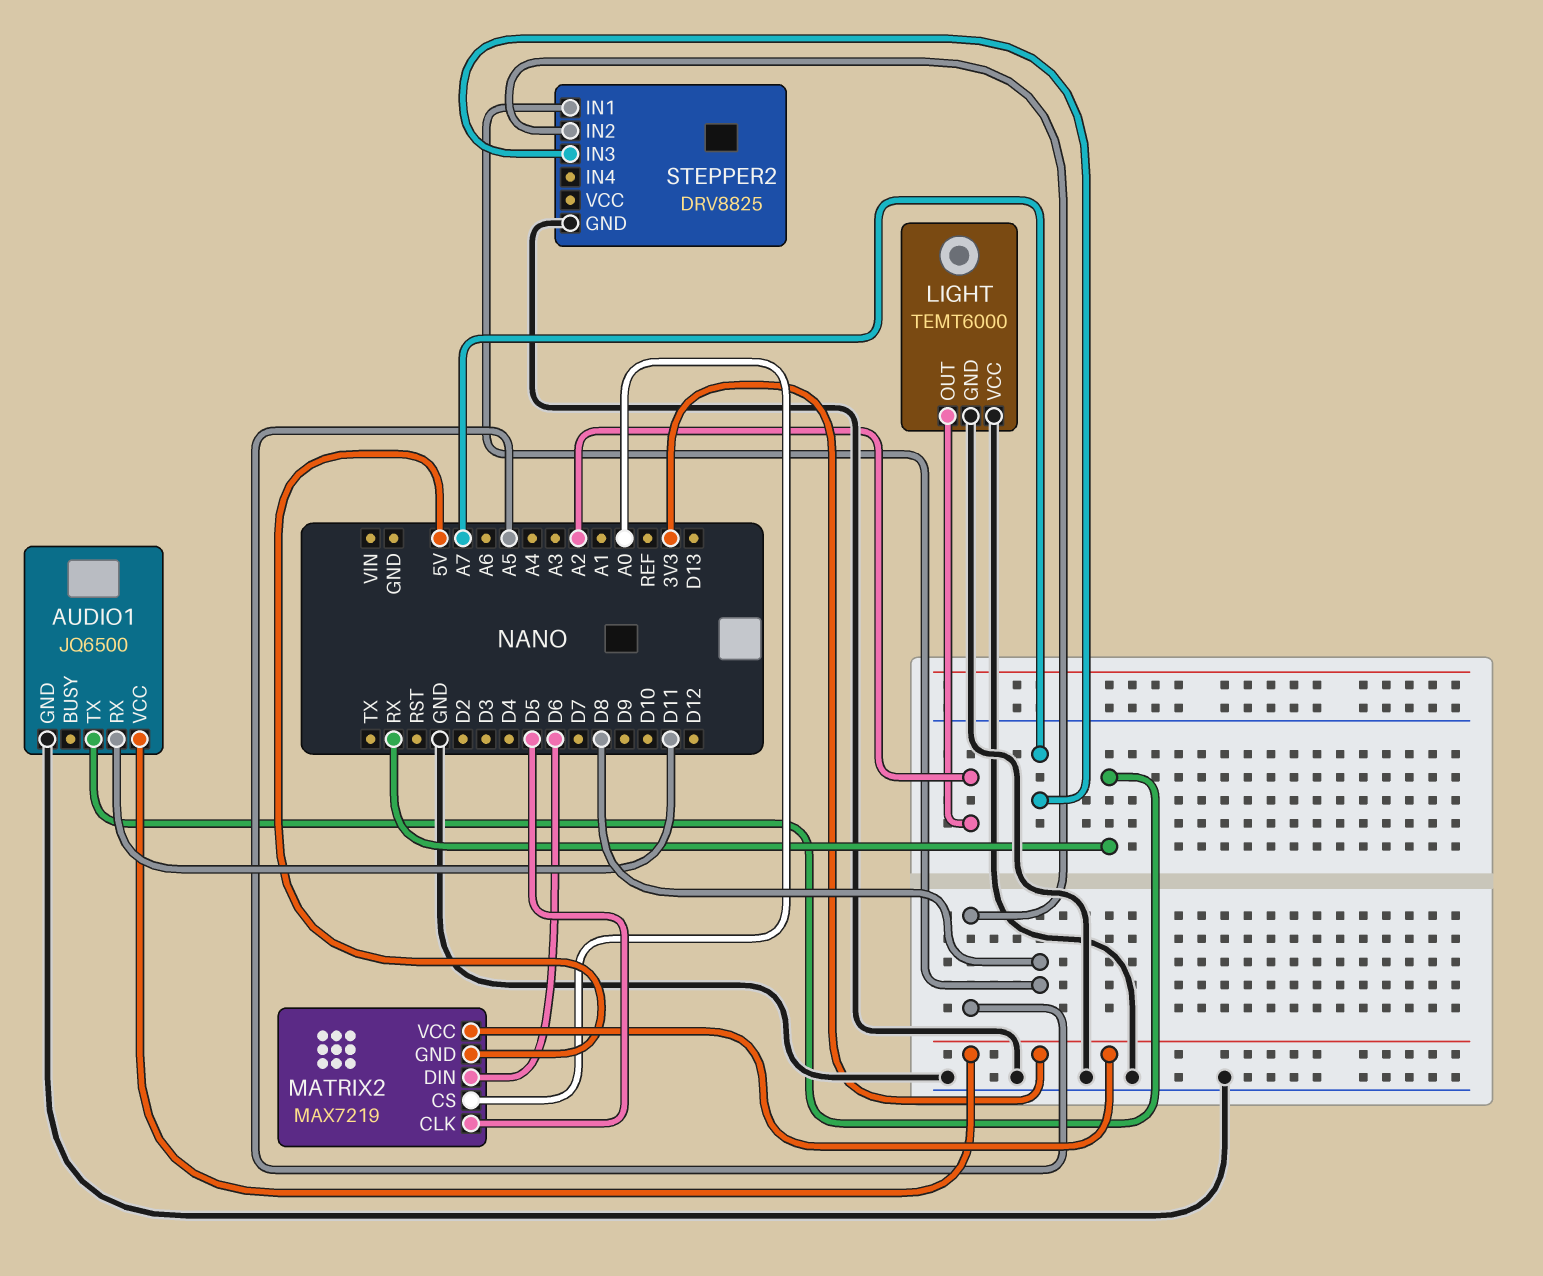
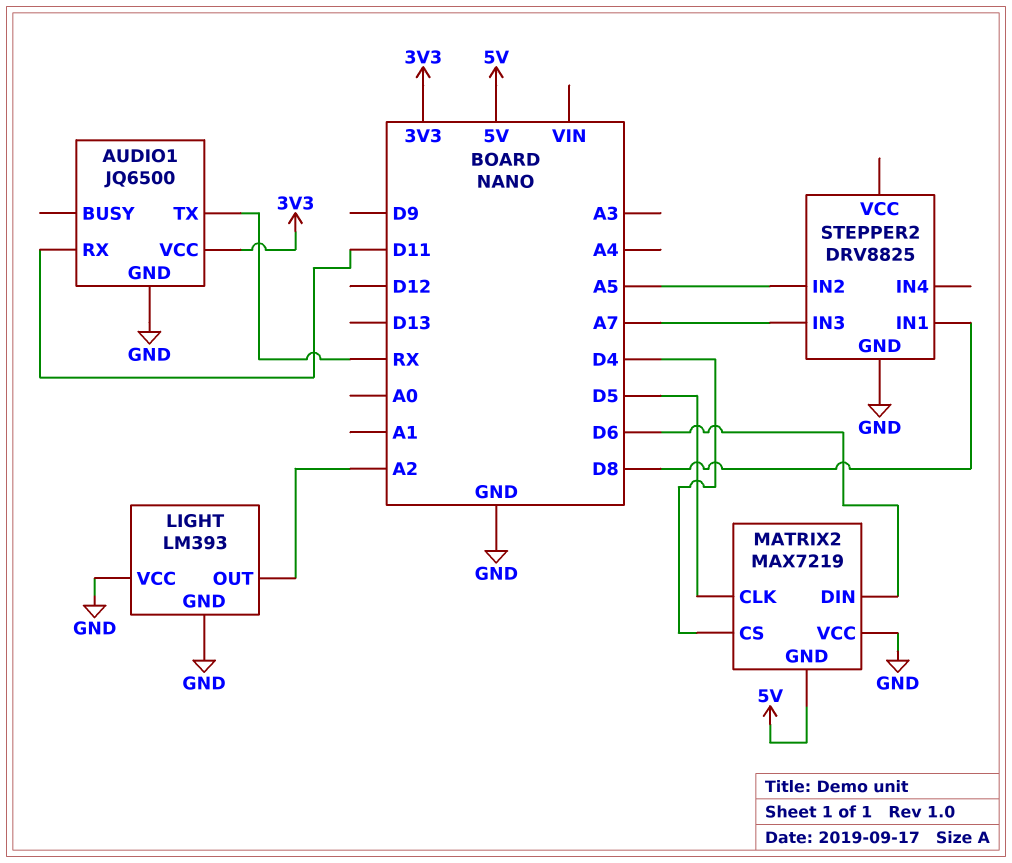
LIGHT: TEMT6000 -> LM393
MATRIX2 pin CS: A0 -> D4
MATRIX2 pin VCC: 3V3 -> GND

